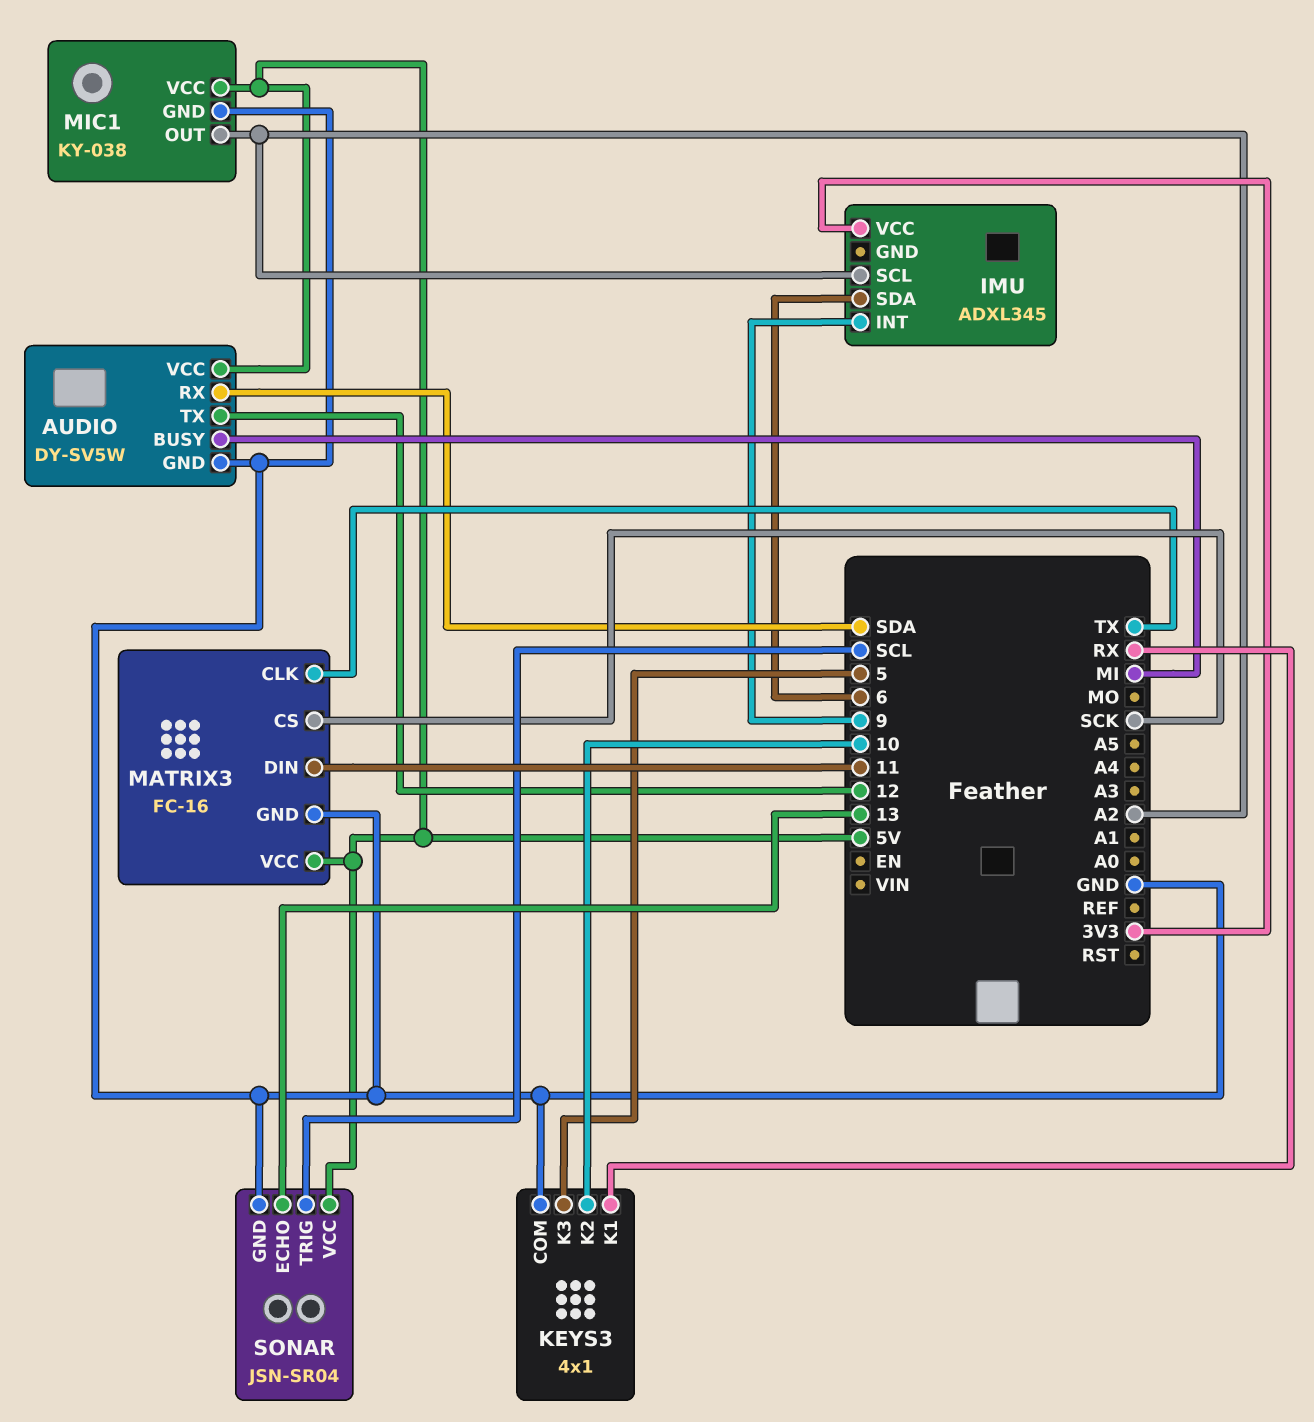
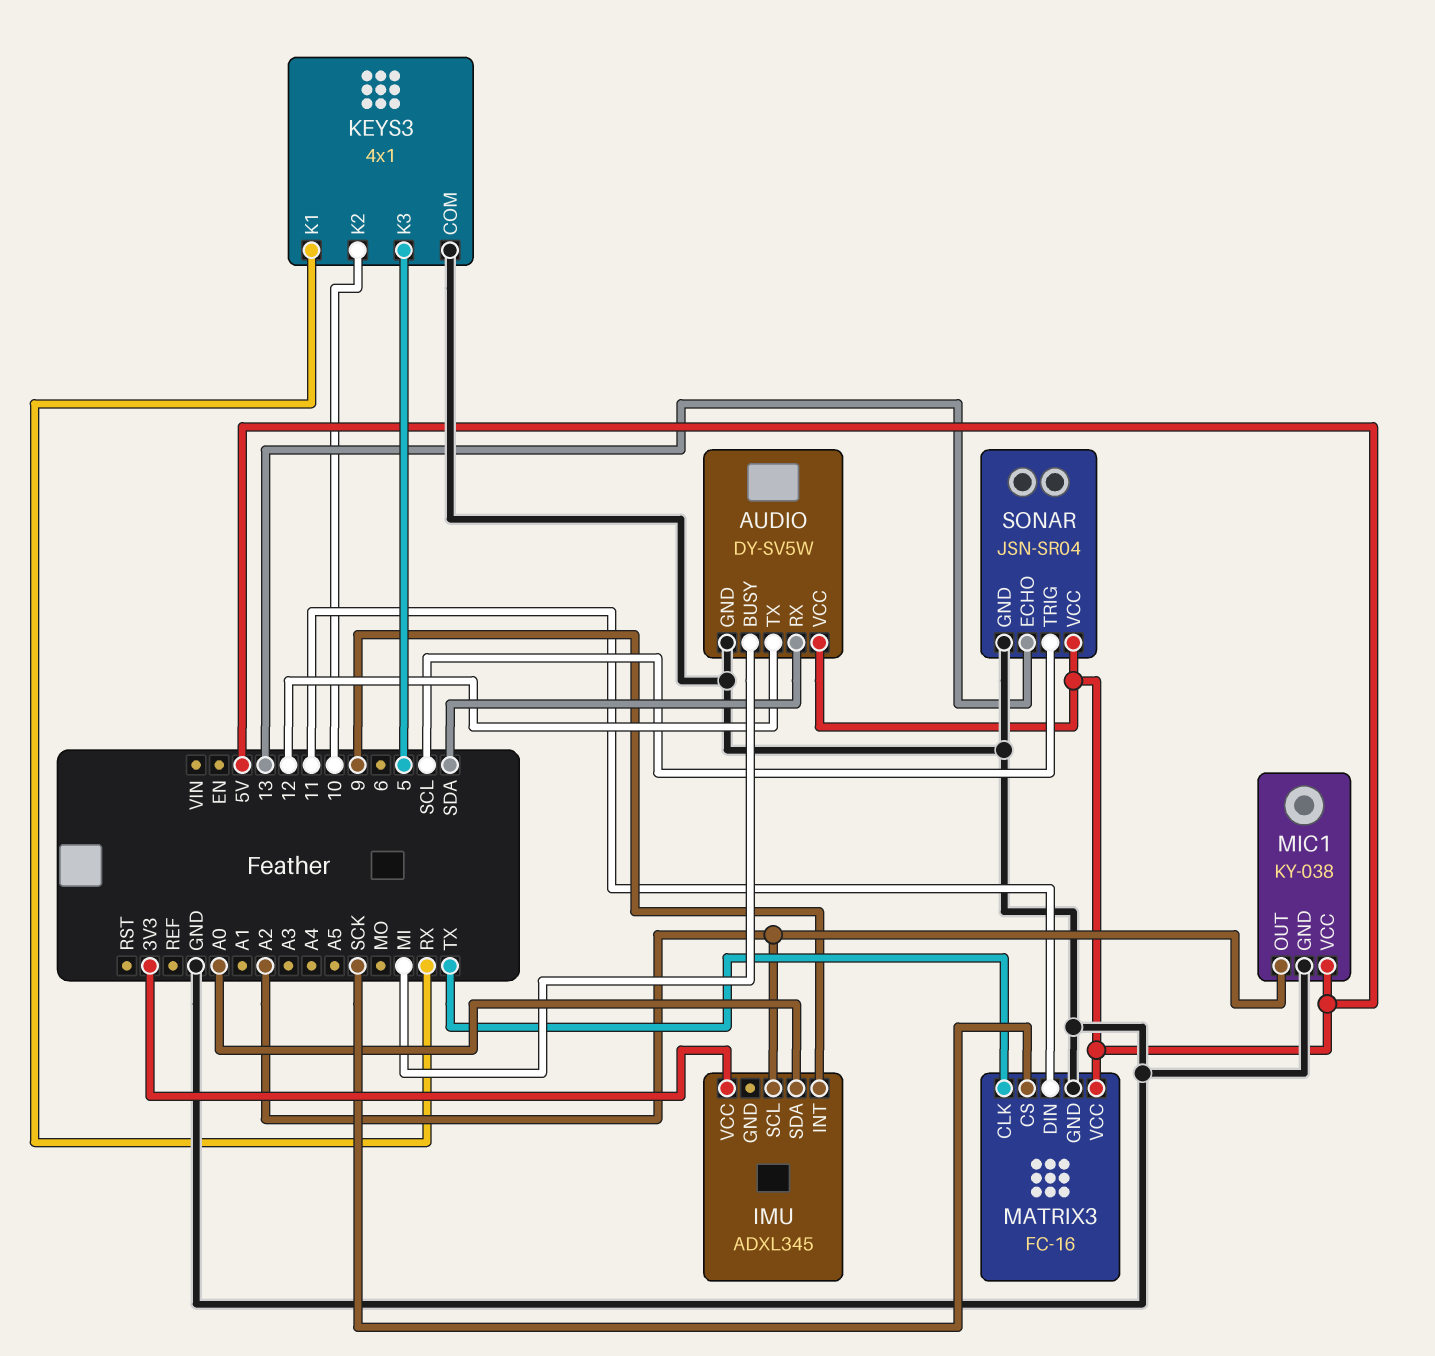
IMU pin SDA: 6 -> A0

